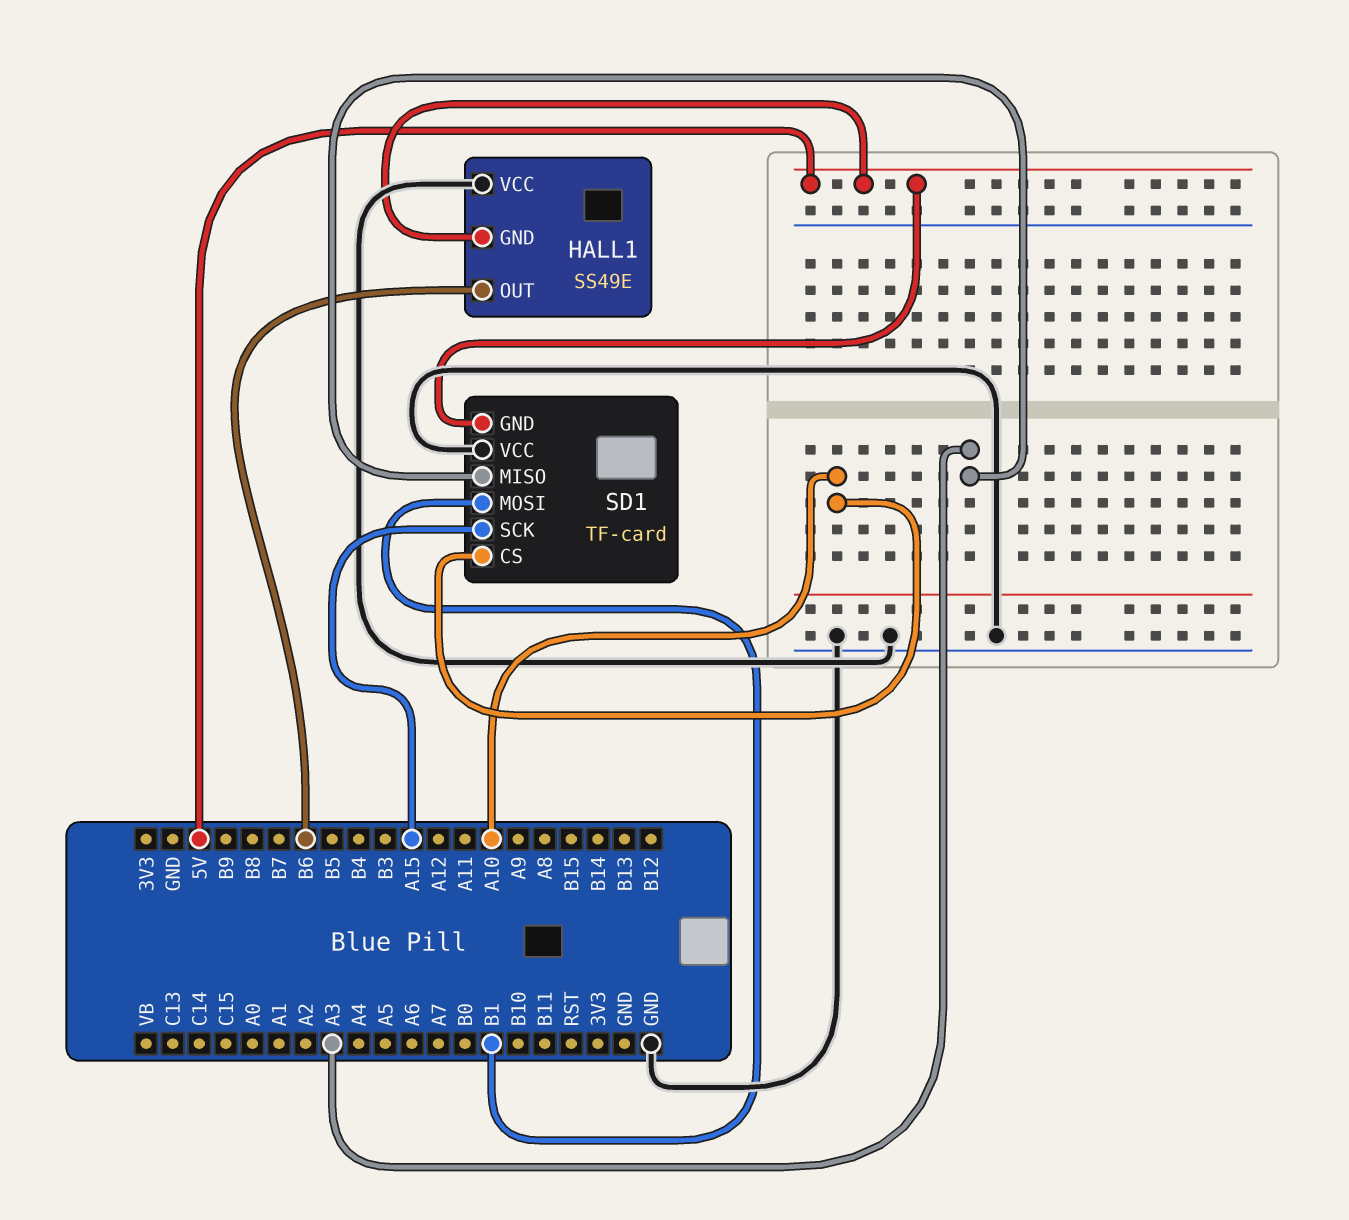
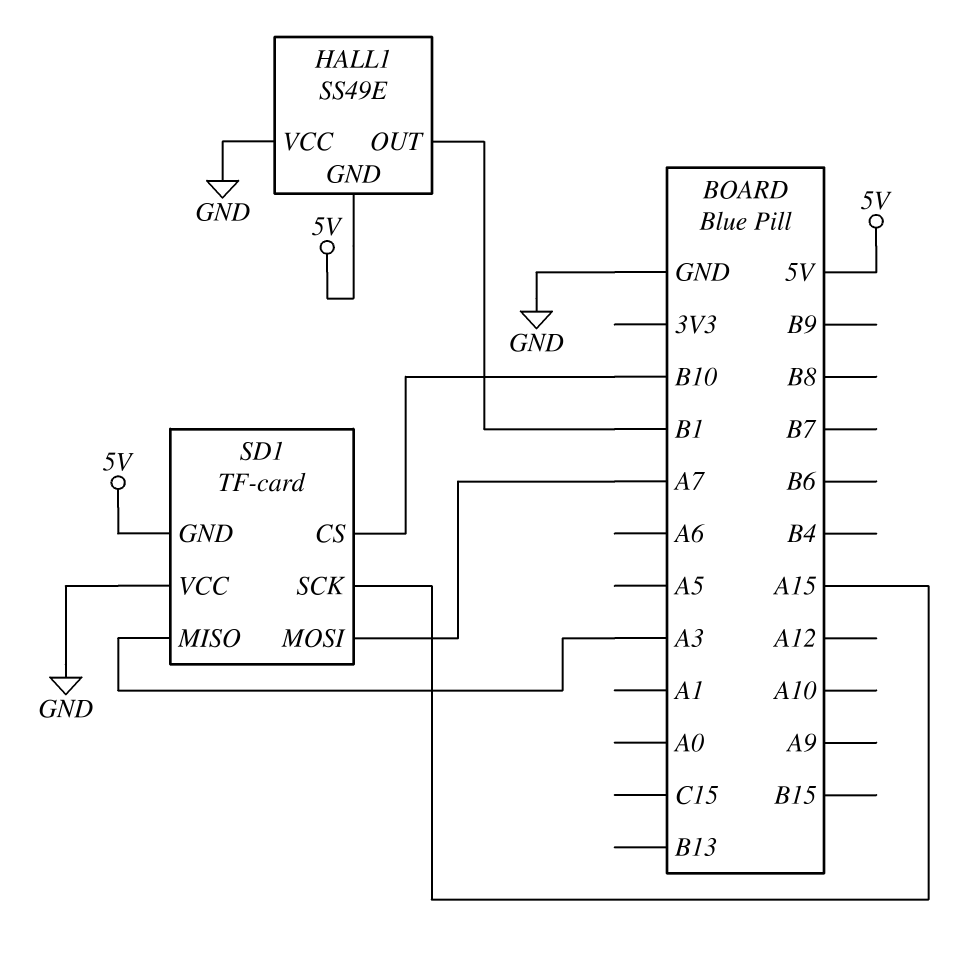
HALL1 pin OUT: B6 -> B1
SD1 pin CS: A10 -> B10
SD1 pin MOSI: B1 -> A7

